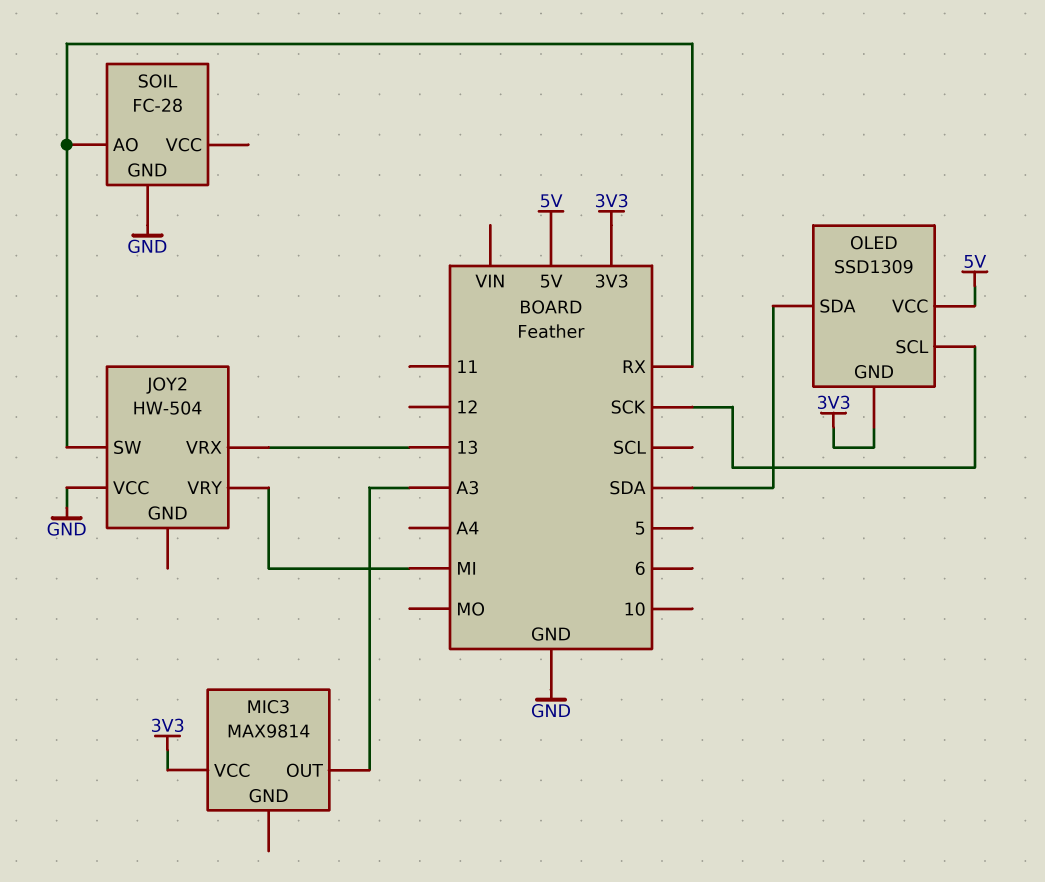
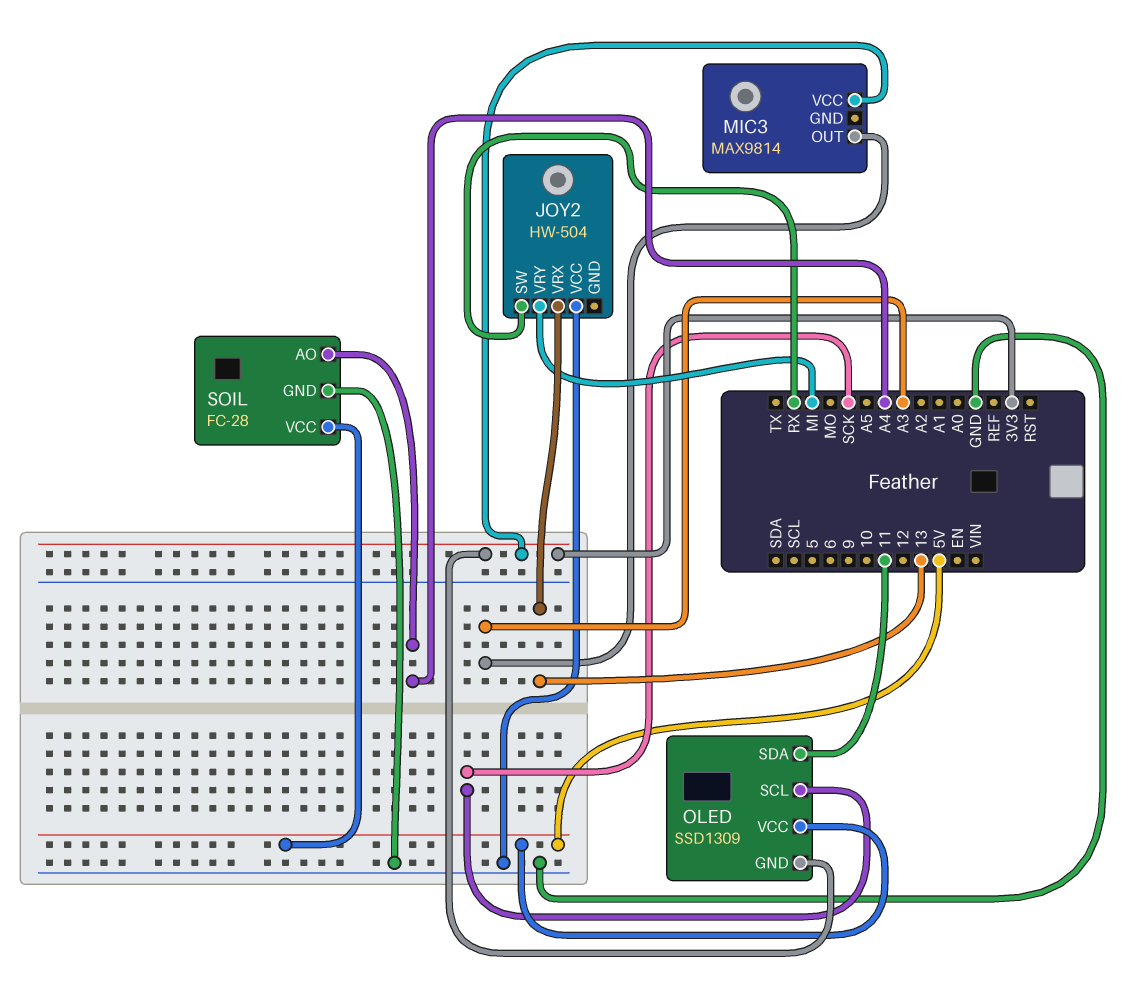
OLED pin SDA: SDA -> 11
SOIL pin AO: RX -> A4
SOIL pin VCC: none -> 5V

